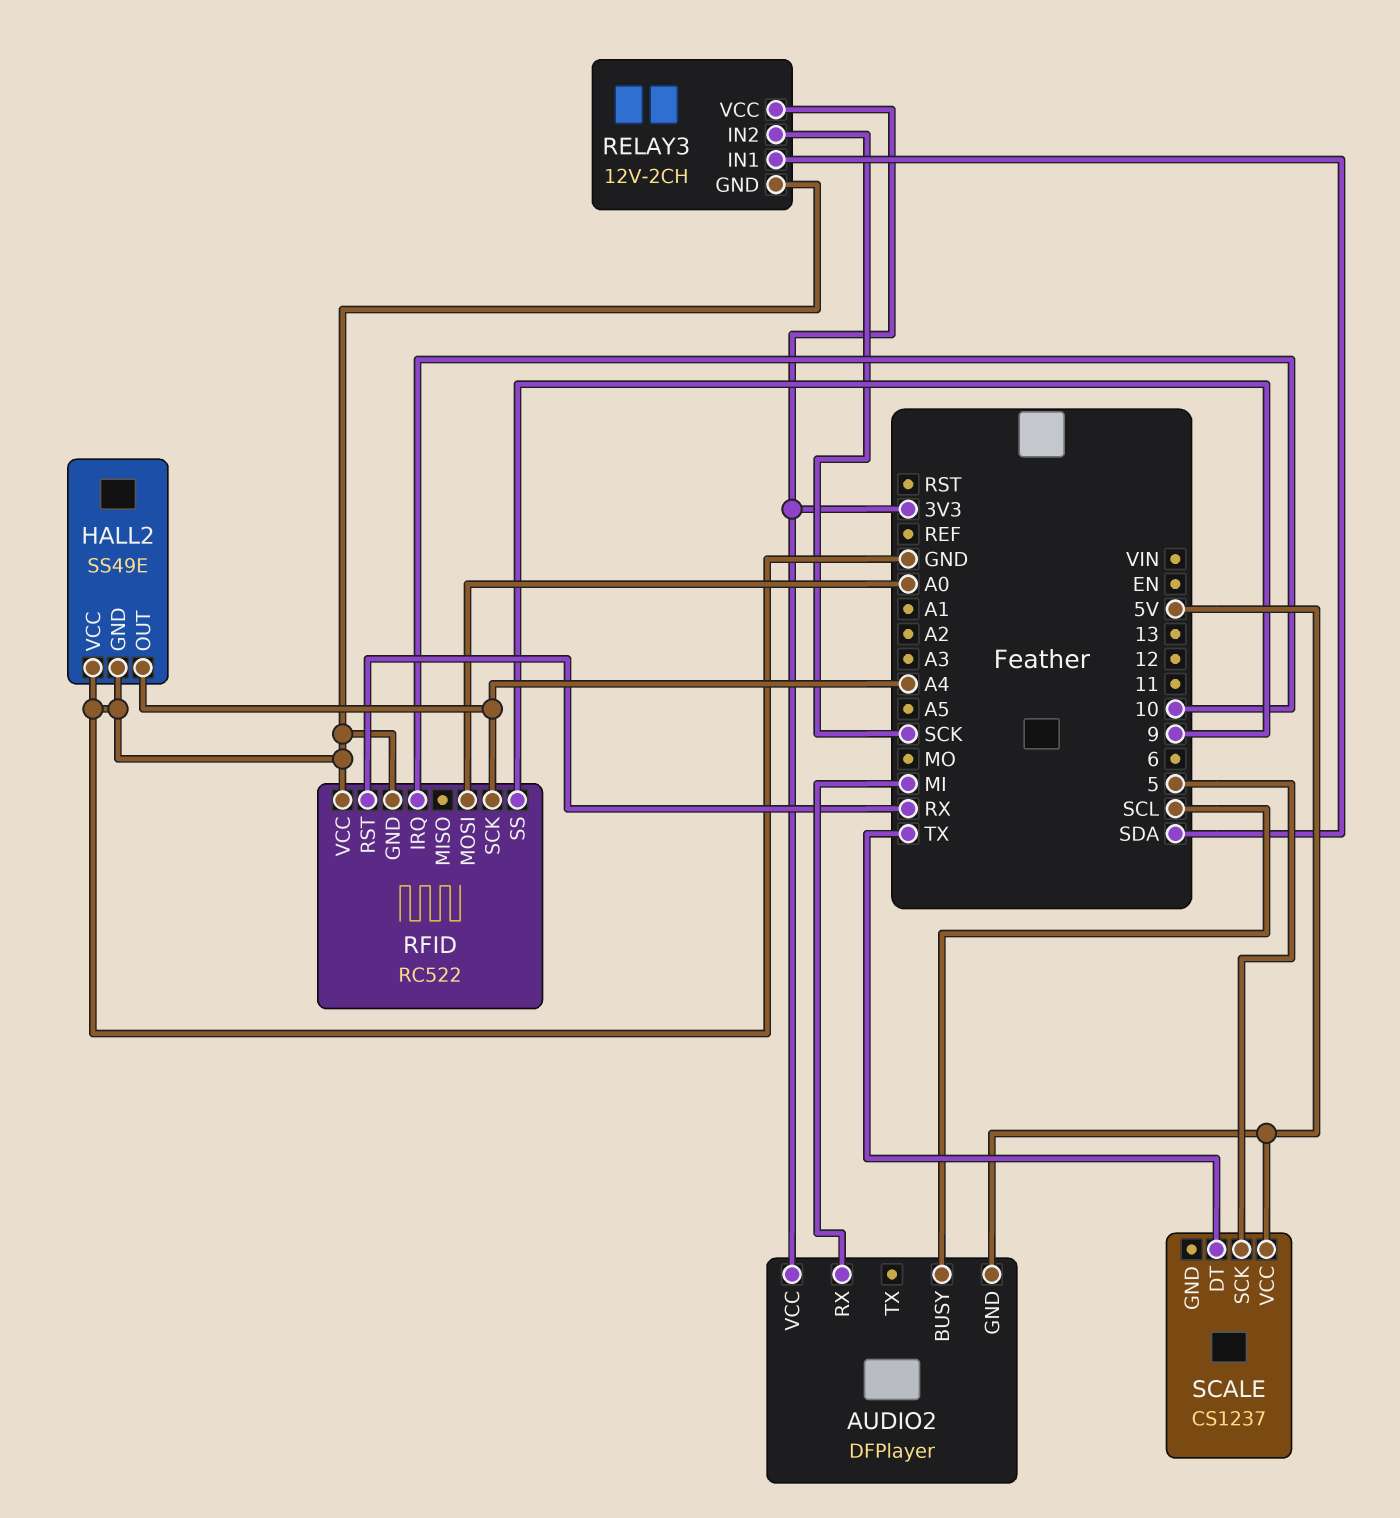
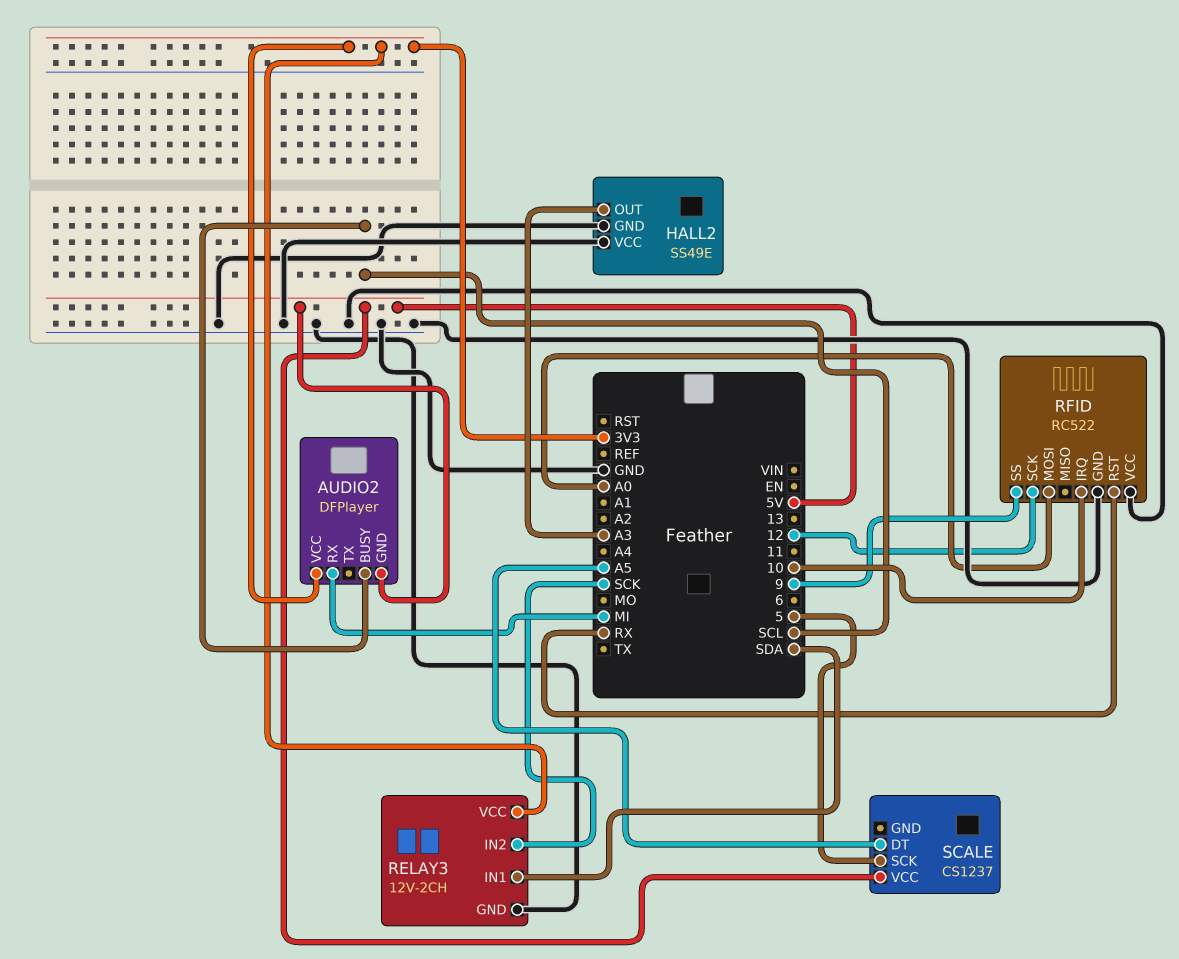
HALL2 pin OUT: A4 -> A3
RFID pin SCK: A4 -> 12
SCALE pin DT: TX -> A5

